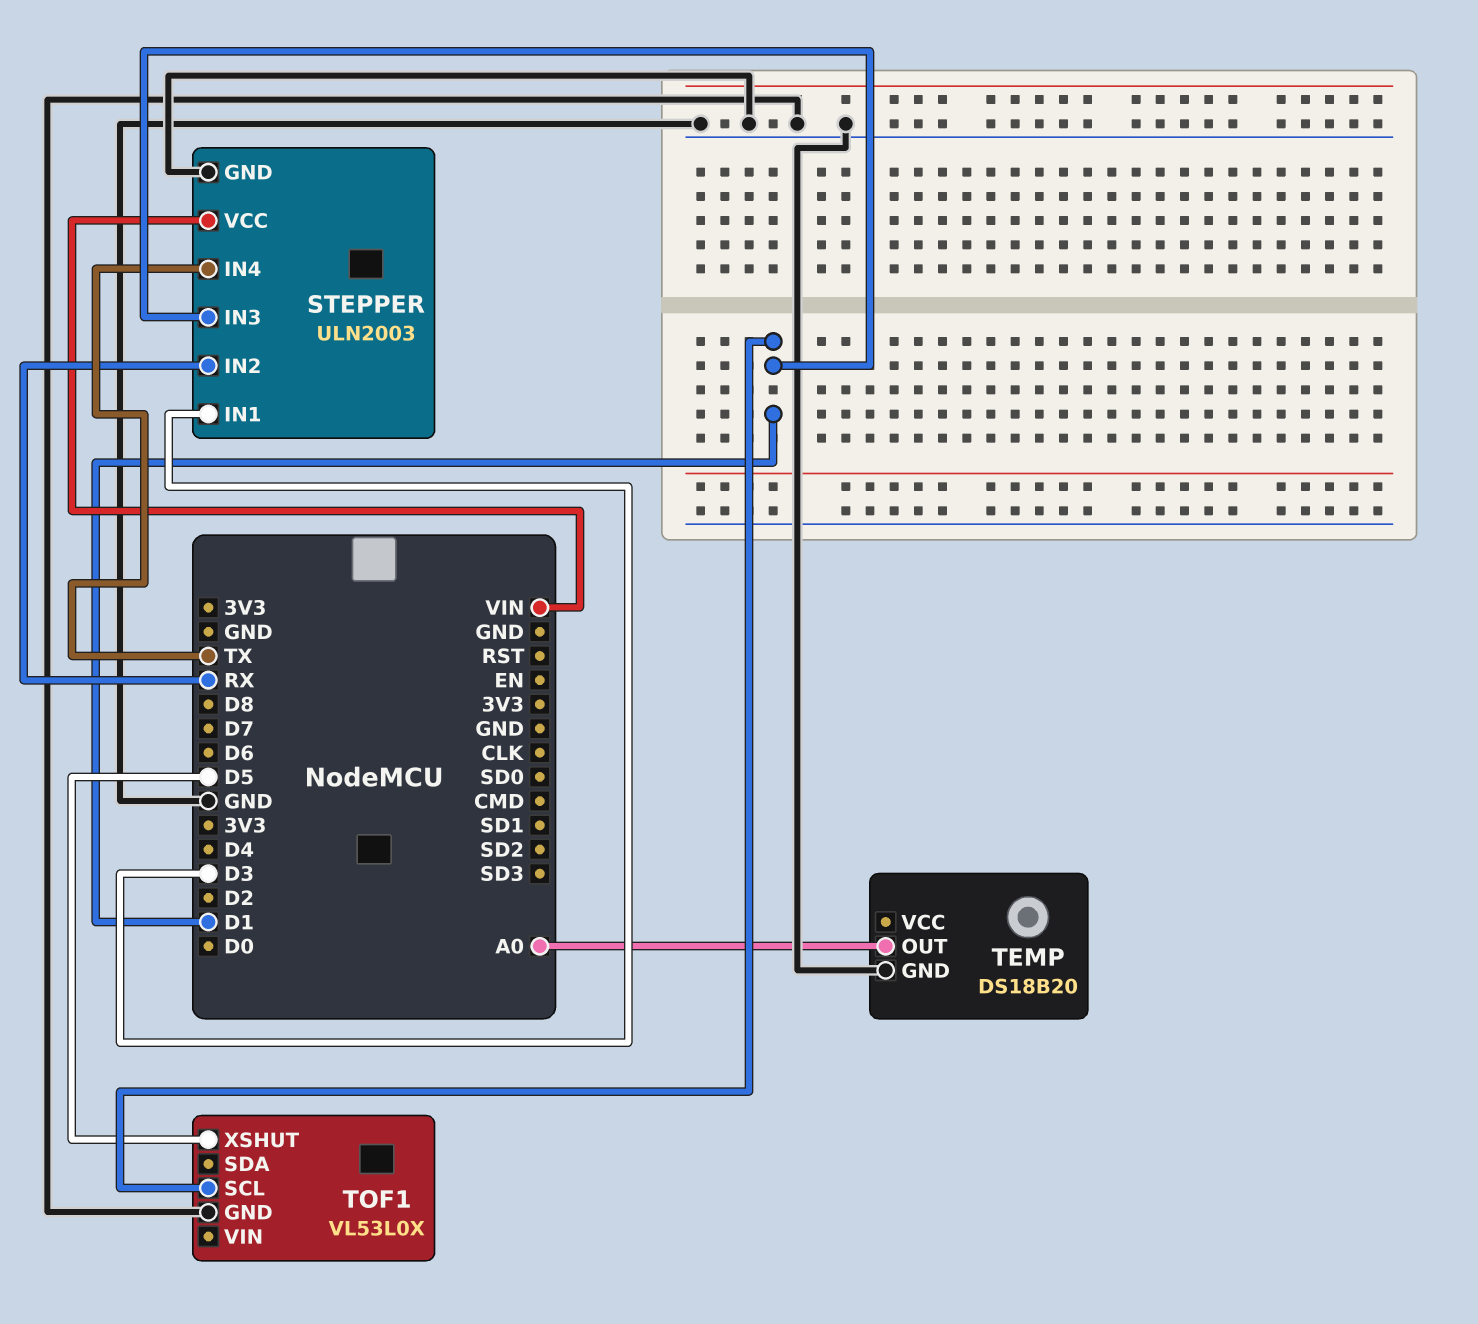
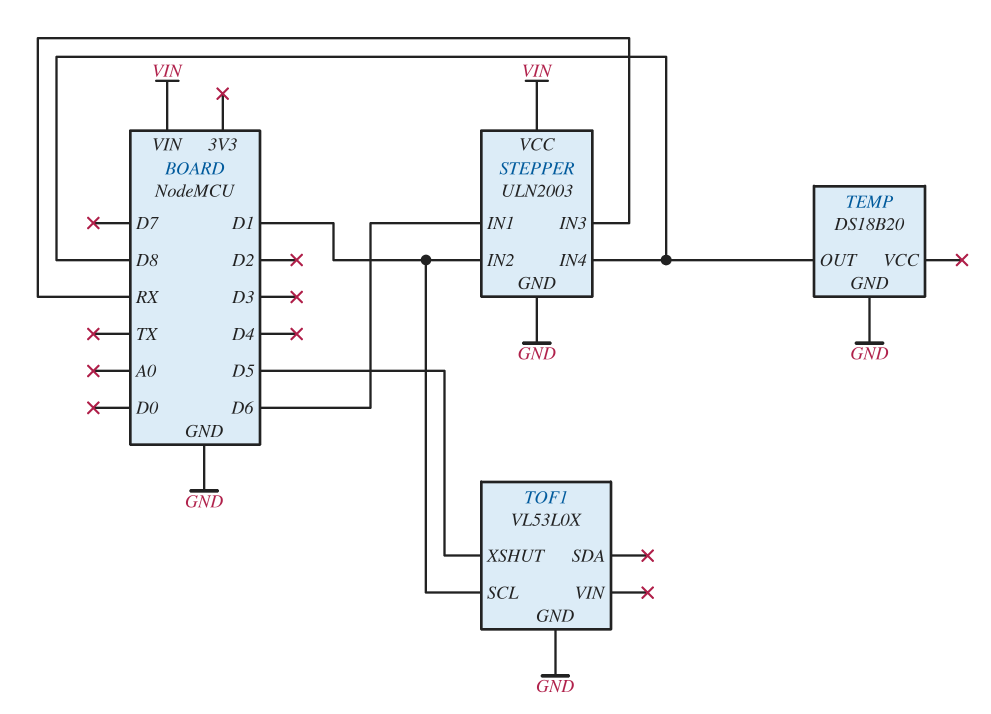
STEPPER pin IN1: D3 -> D6
STEPPER pin IN2: RX -> D1
STEPPER pin IN3: D1 -> RX
STEPPER pin IN4: TX -> D8
TEMP pin OUT: A0 -> D8

